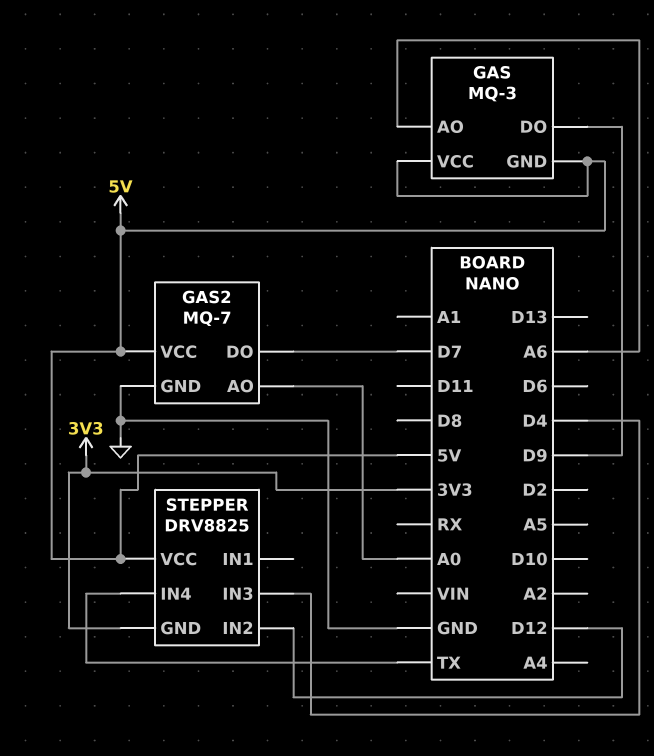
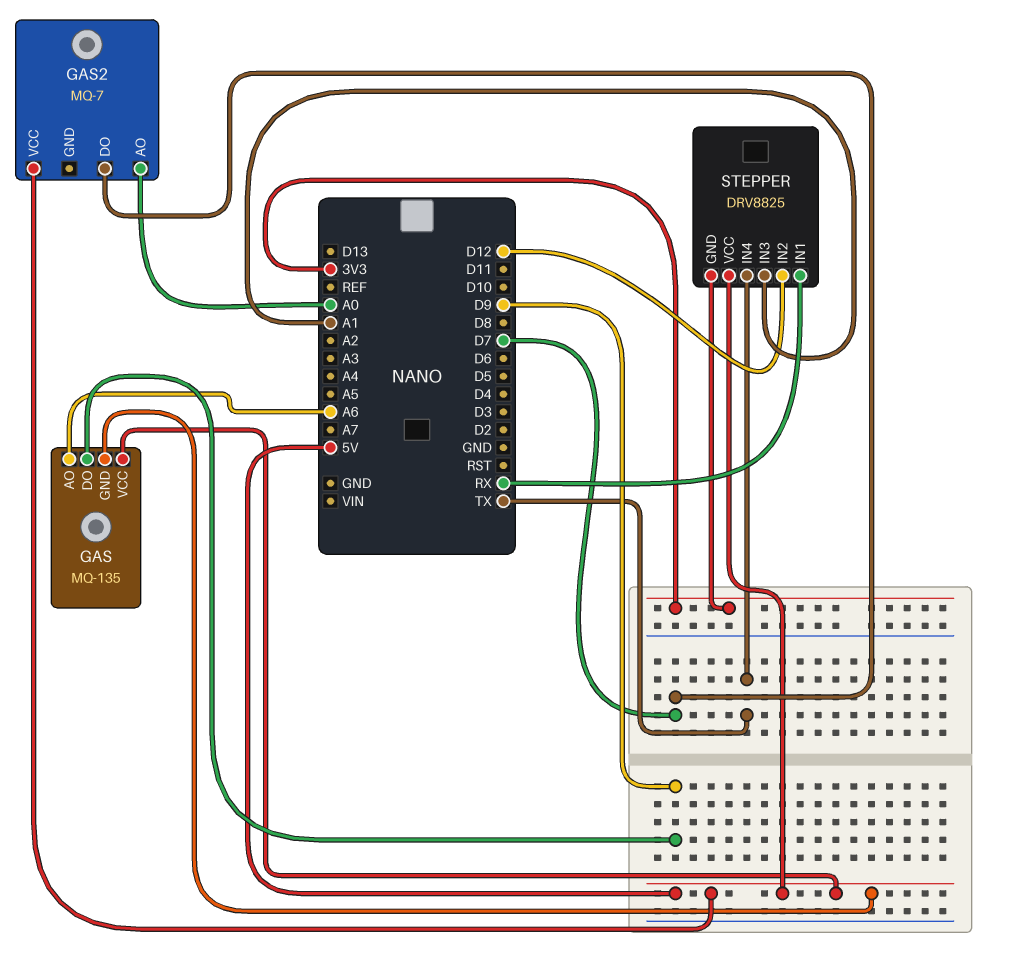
GAS: MQ-3 -> MQ-135
GAS2 pin GND: GND -> none
STEPPER pin IN1: none -> RX
STEPPER pin IN3: D4 -> A1

